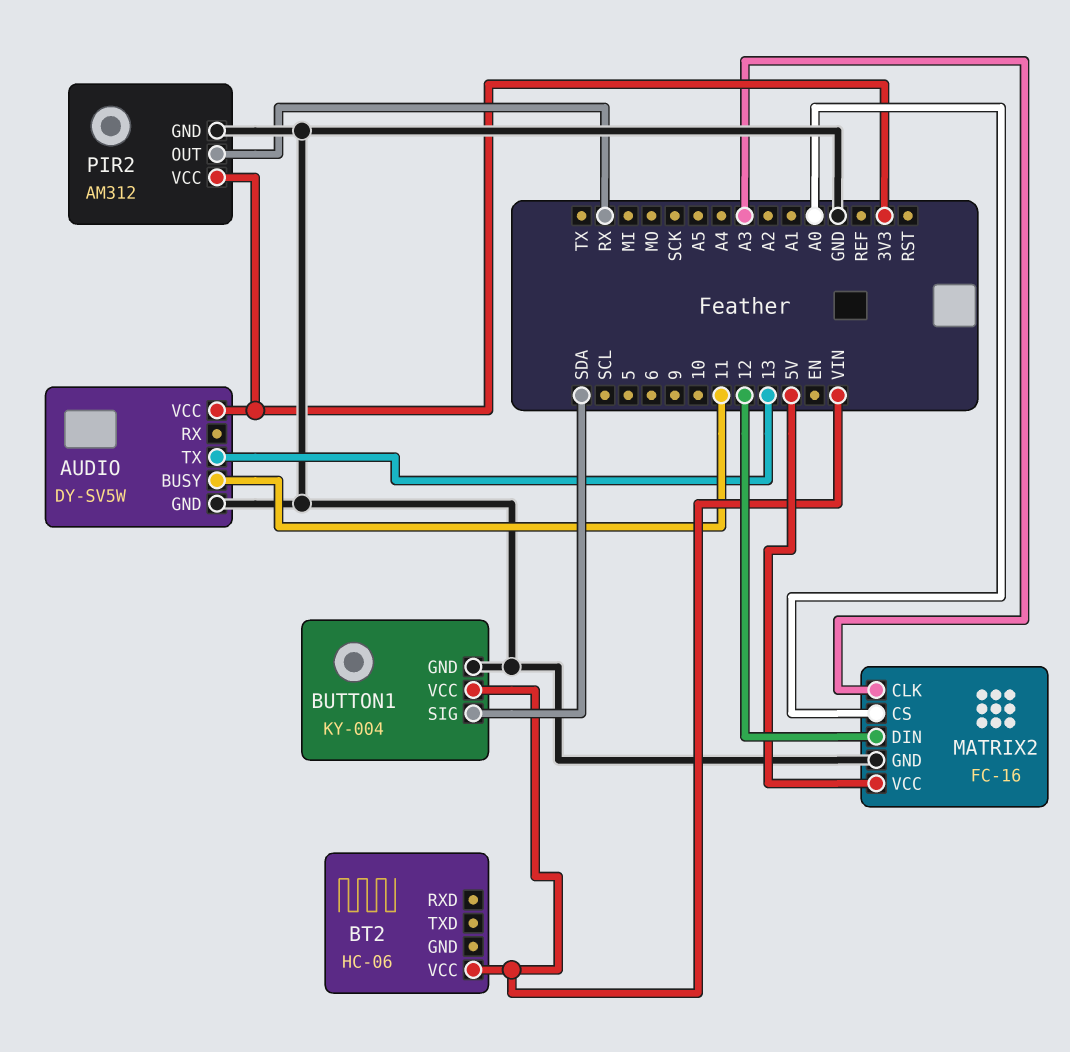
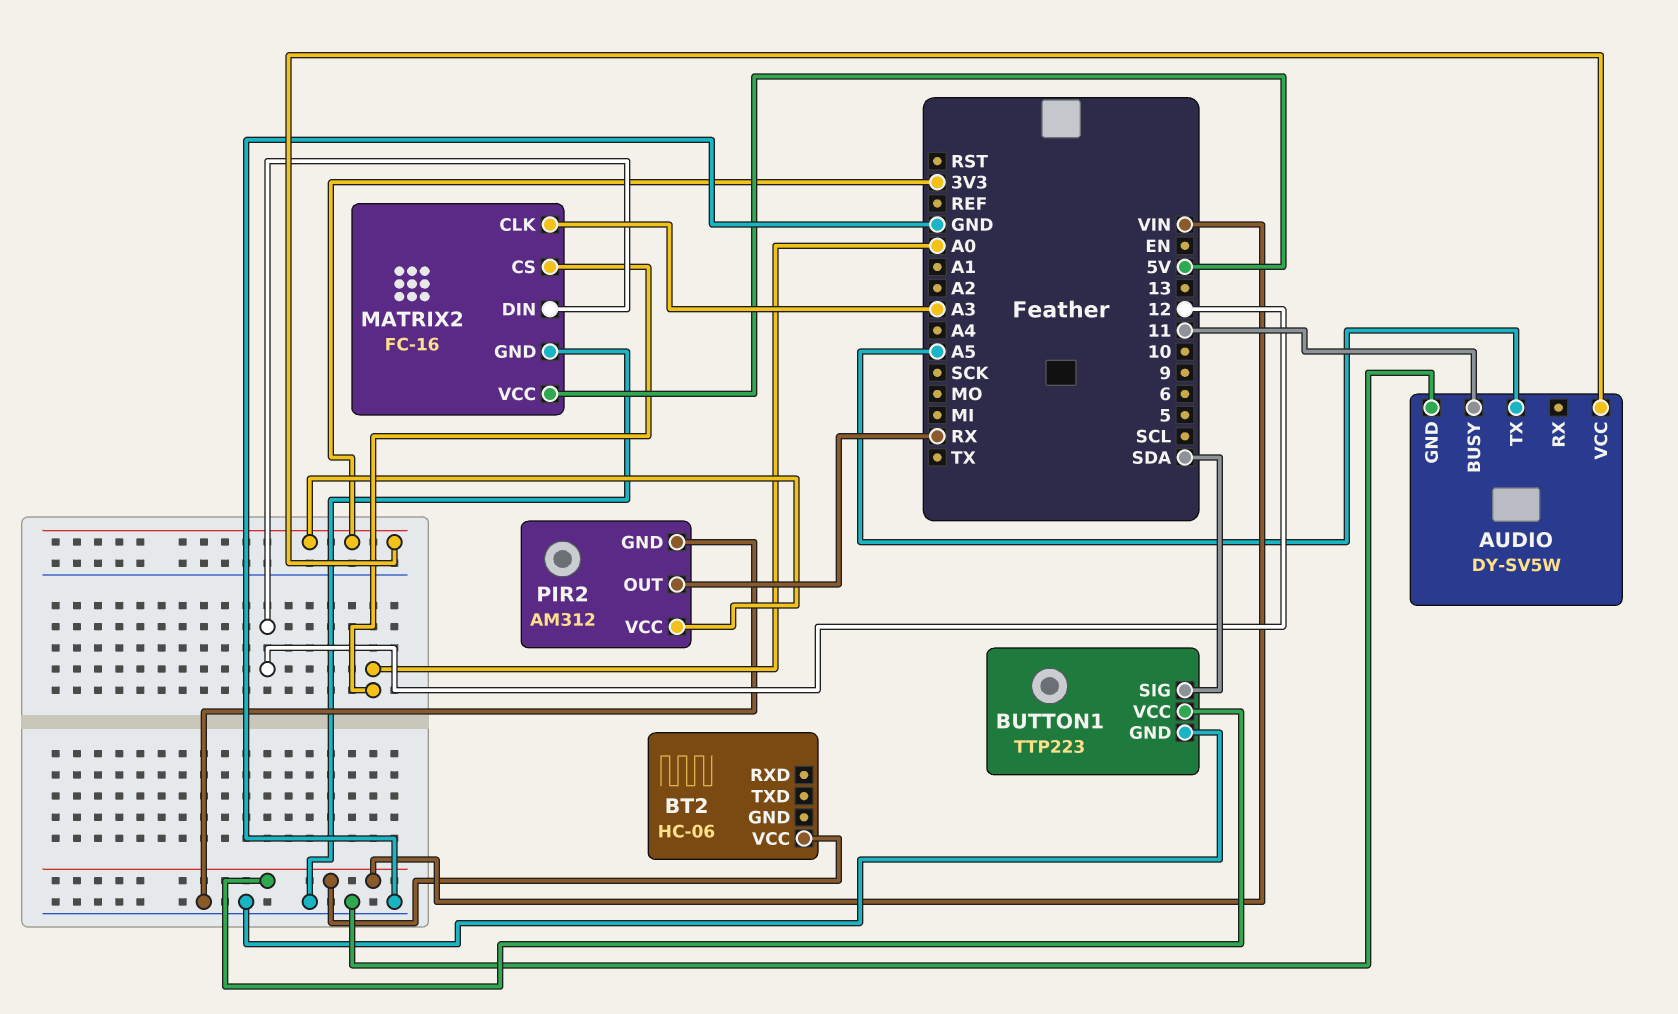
AUDIO pin TX: 13 -> A5
BUTTON1: KY-004 -> TTP223

